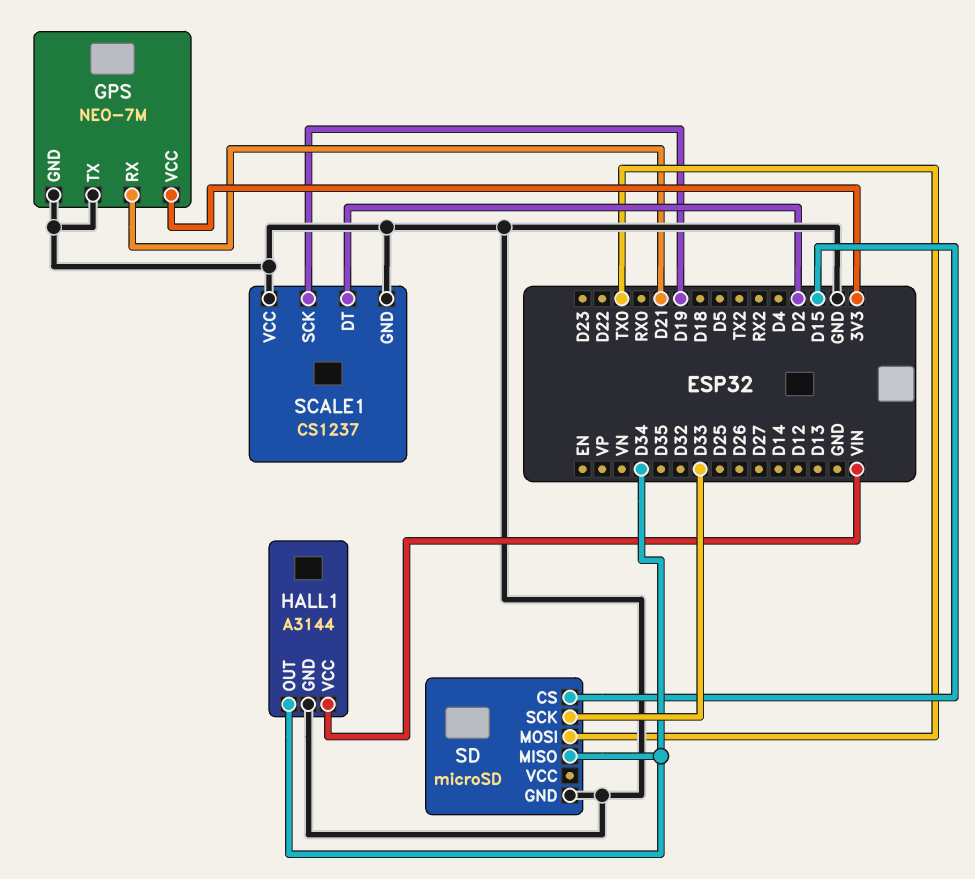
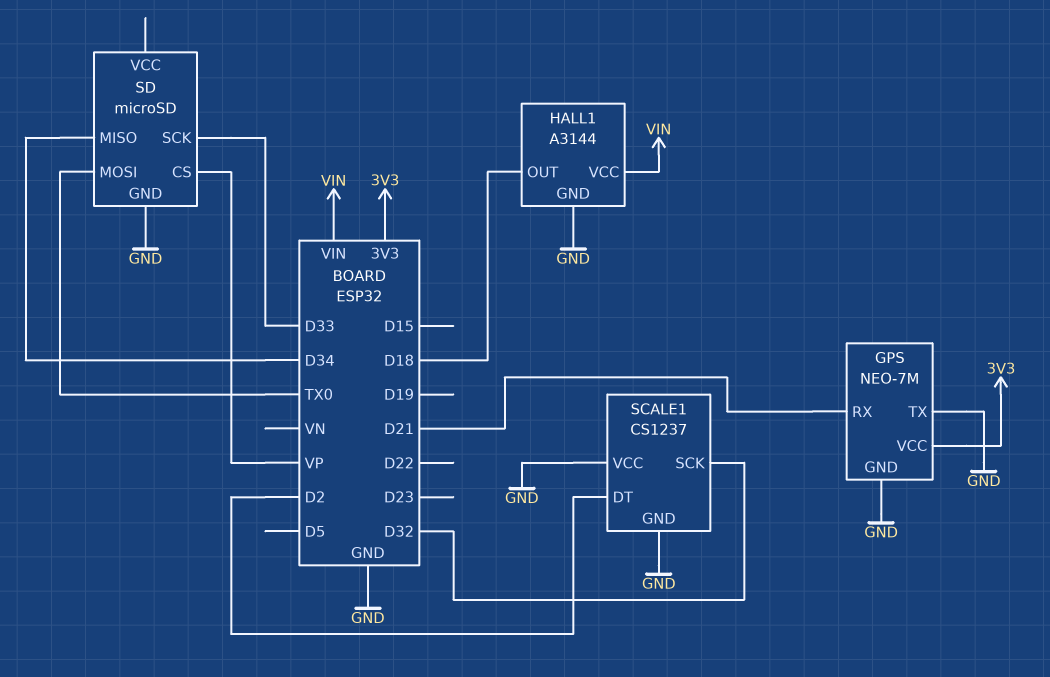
HALL1 pin OUT: D34 -> D18
SCALE1 pin SCK: D19 -> D32
SD pin CS: D15 -> VP

